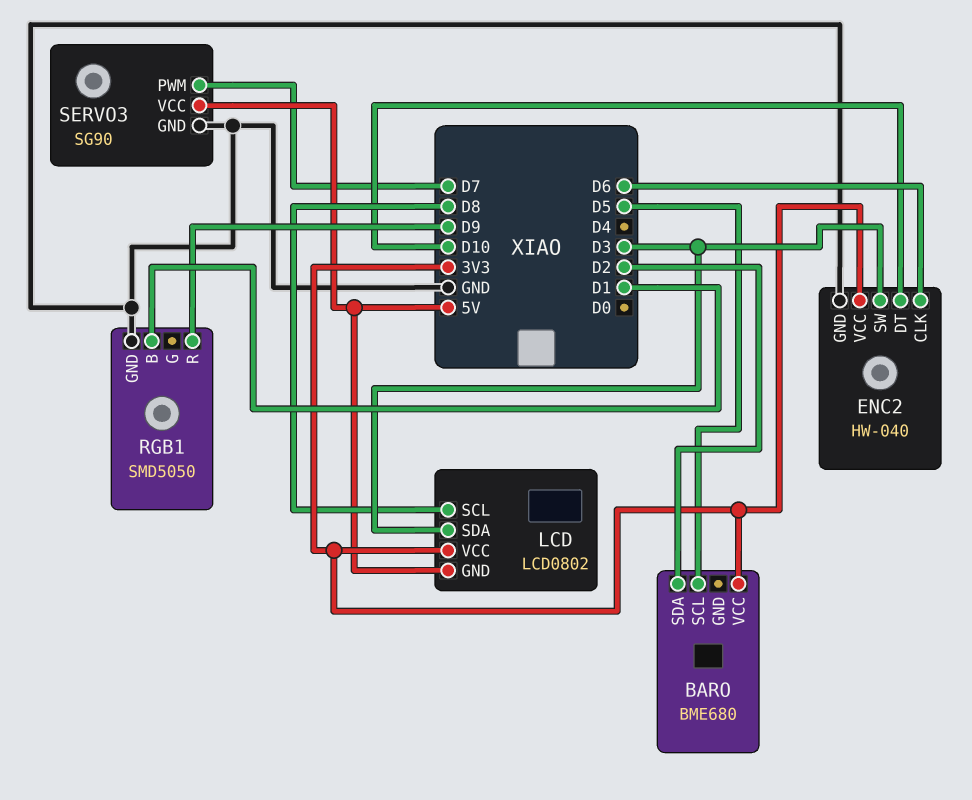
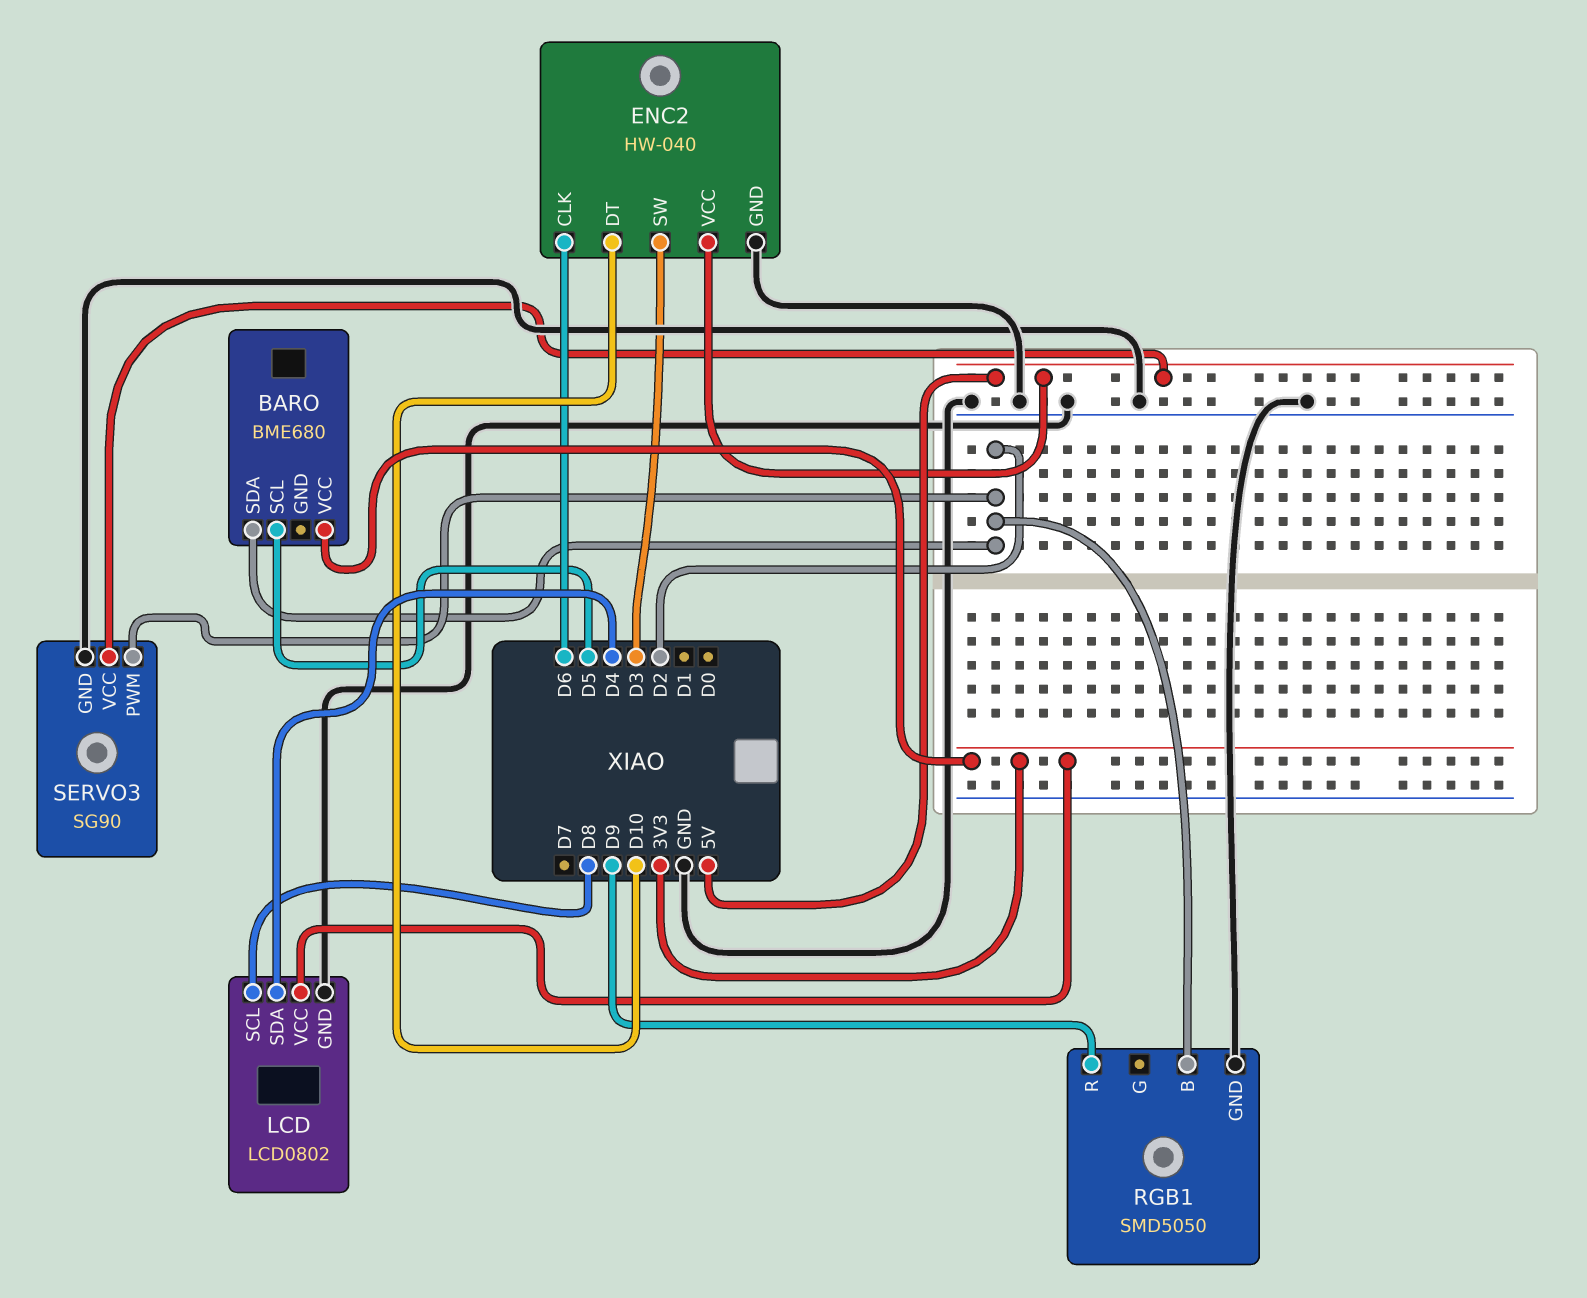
ENC2 pin VCC: 3V3 -> 5V
LCD pin GND: 5V -> GND
LCD pin SDA: D3 -> D4
RGB1 pin B: D1 -> D2
SERVO3 pin PWM: D7 -> D2

